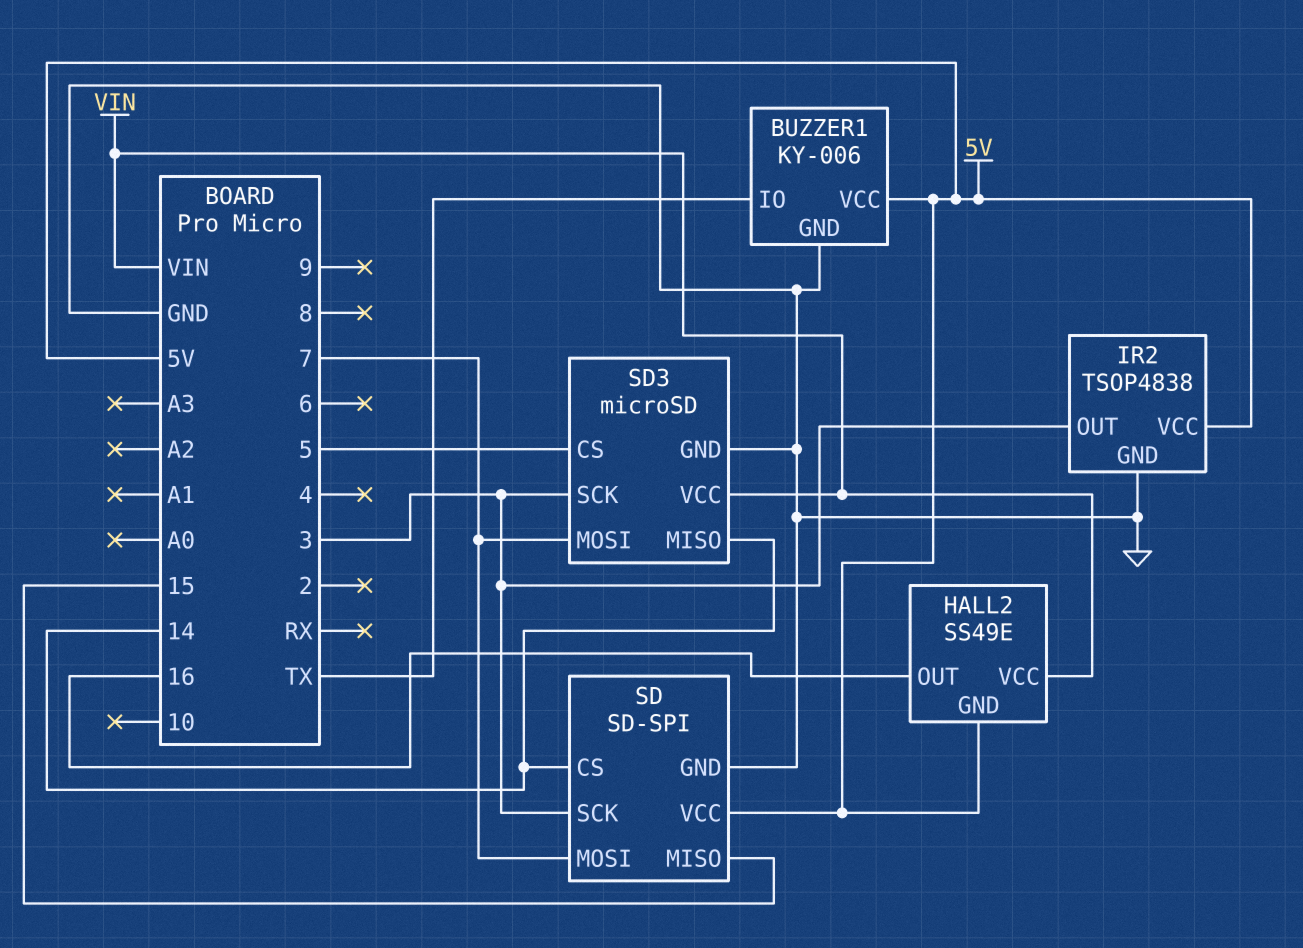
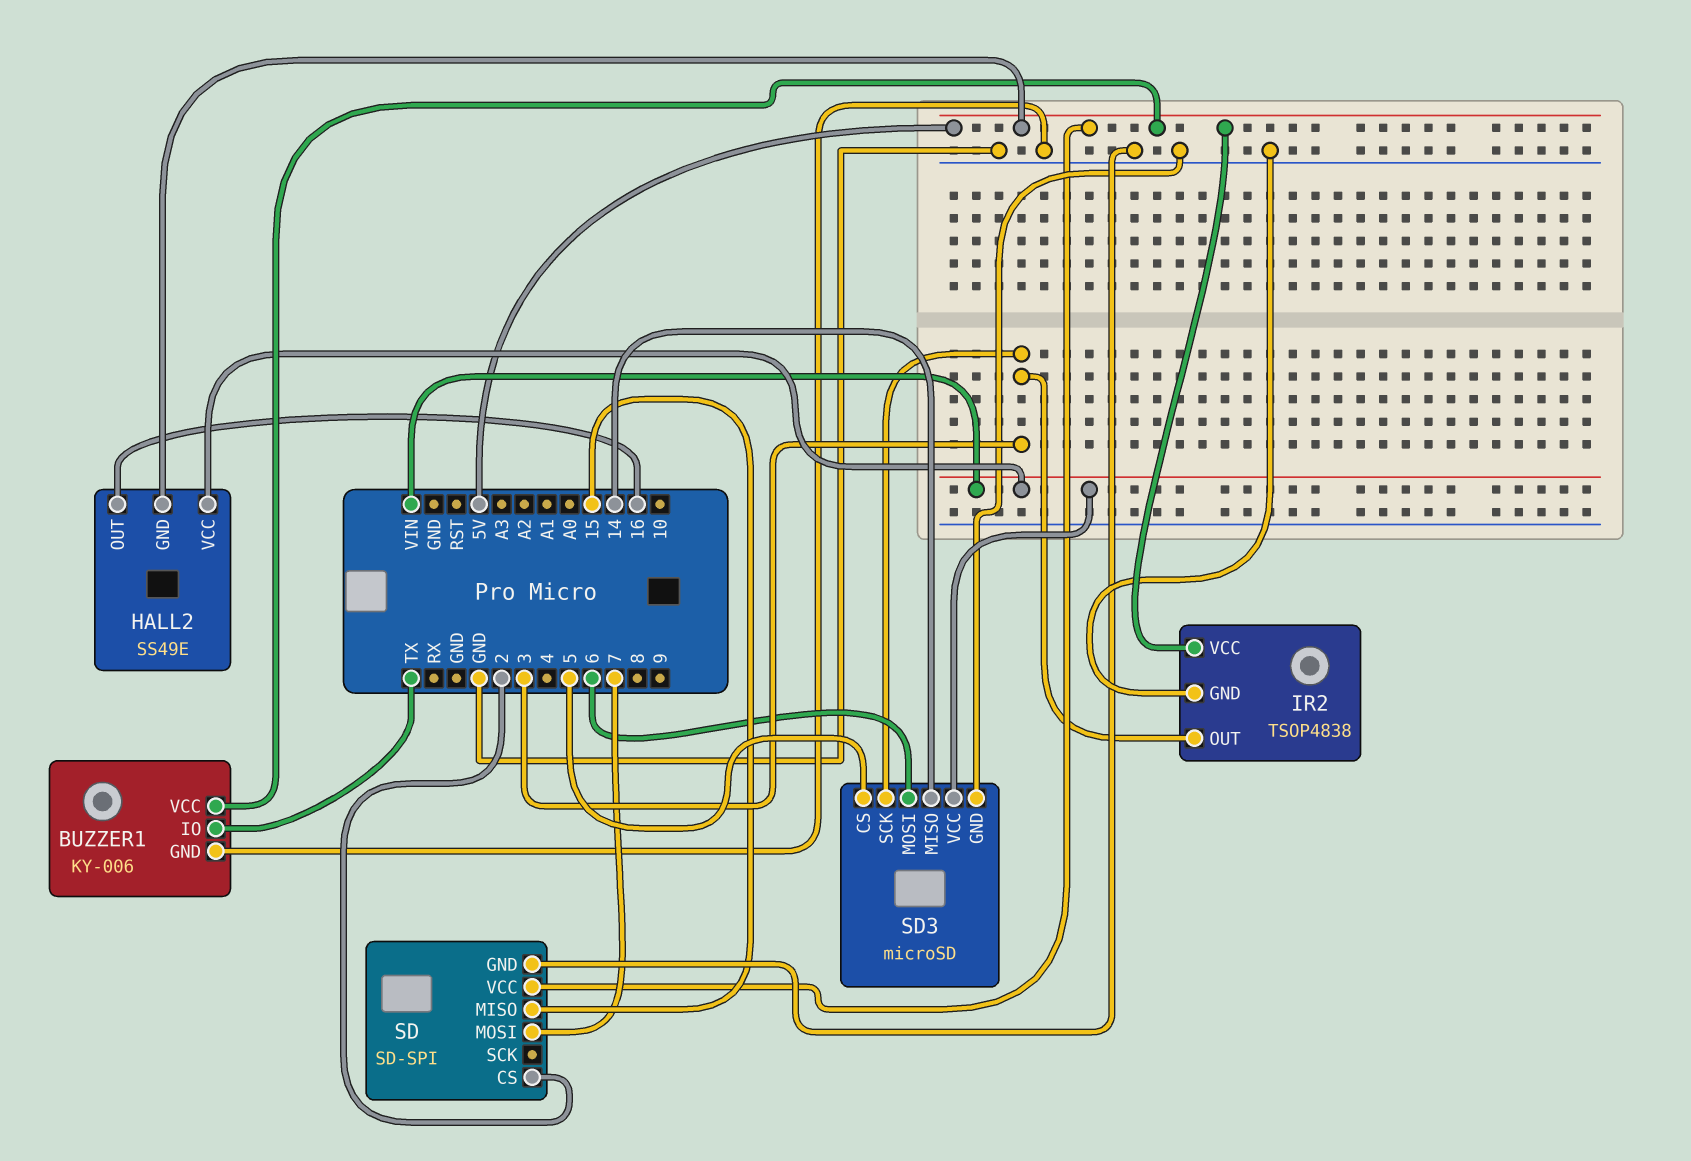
SD pin CS: 14 -> 2
SD pin SCK: 3 -> none
SD3 pin MOSI: 7 -> 6

